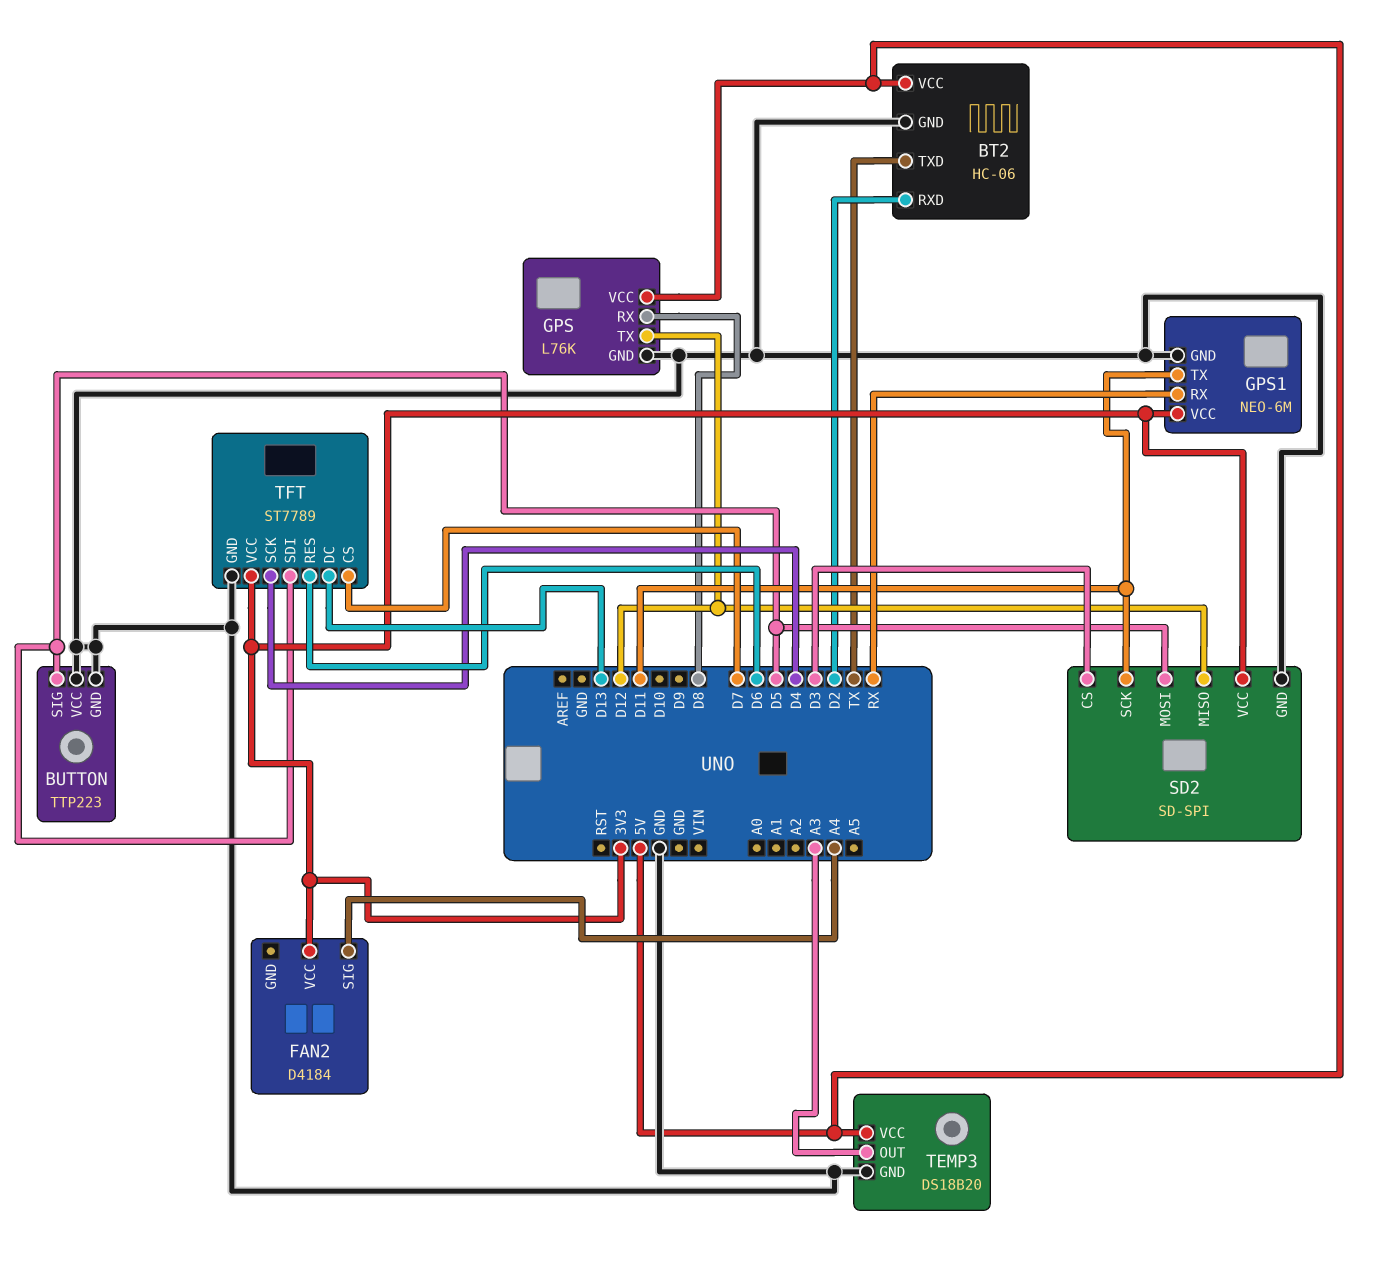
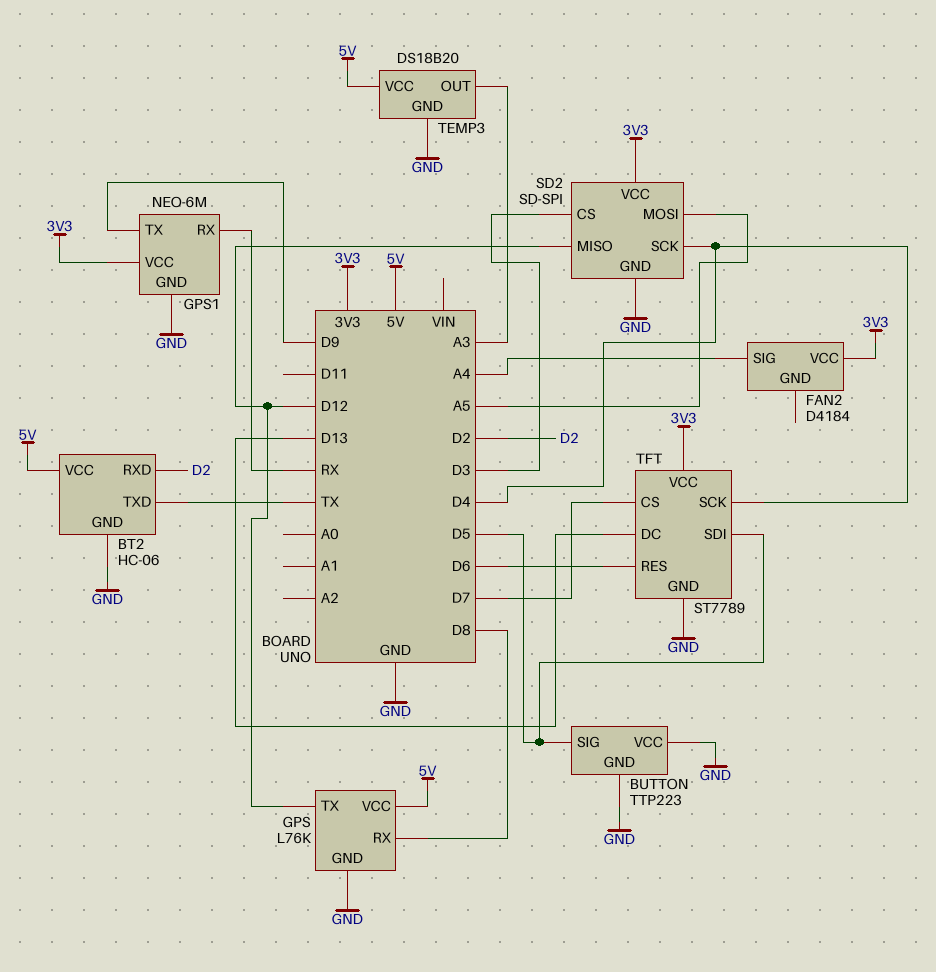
GPS1 pin TX: D11 -> D9
SD2 pin MOSI: D5 -> A5
SD2 pin SCK: D11 -> D4

